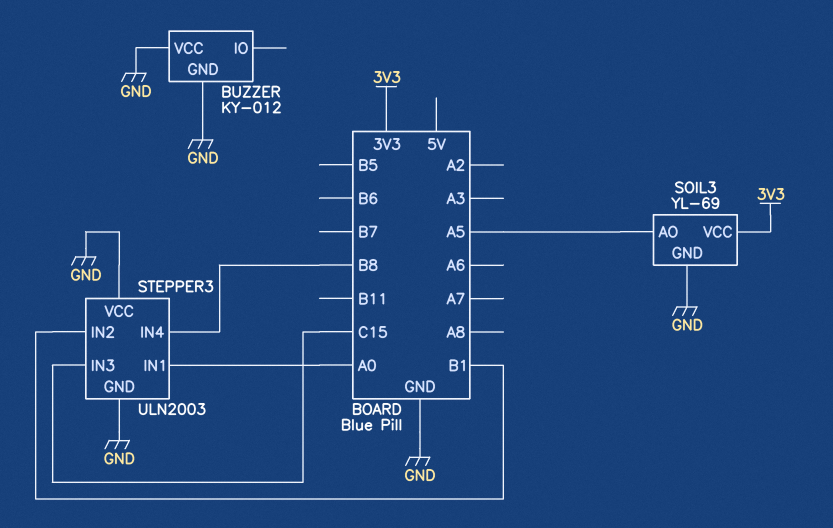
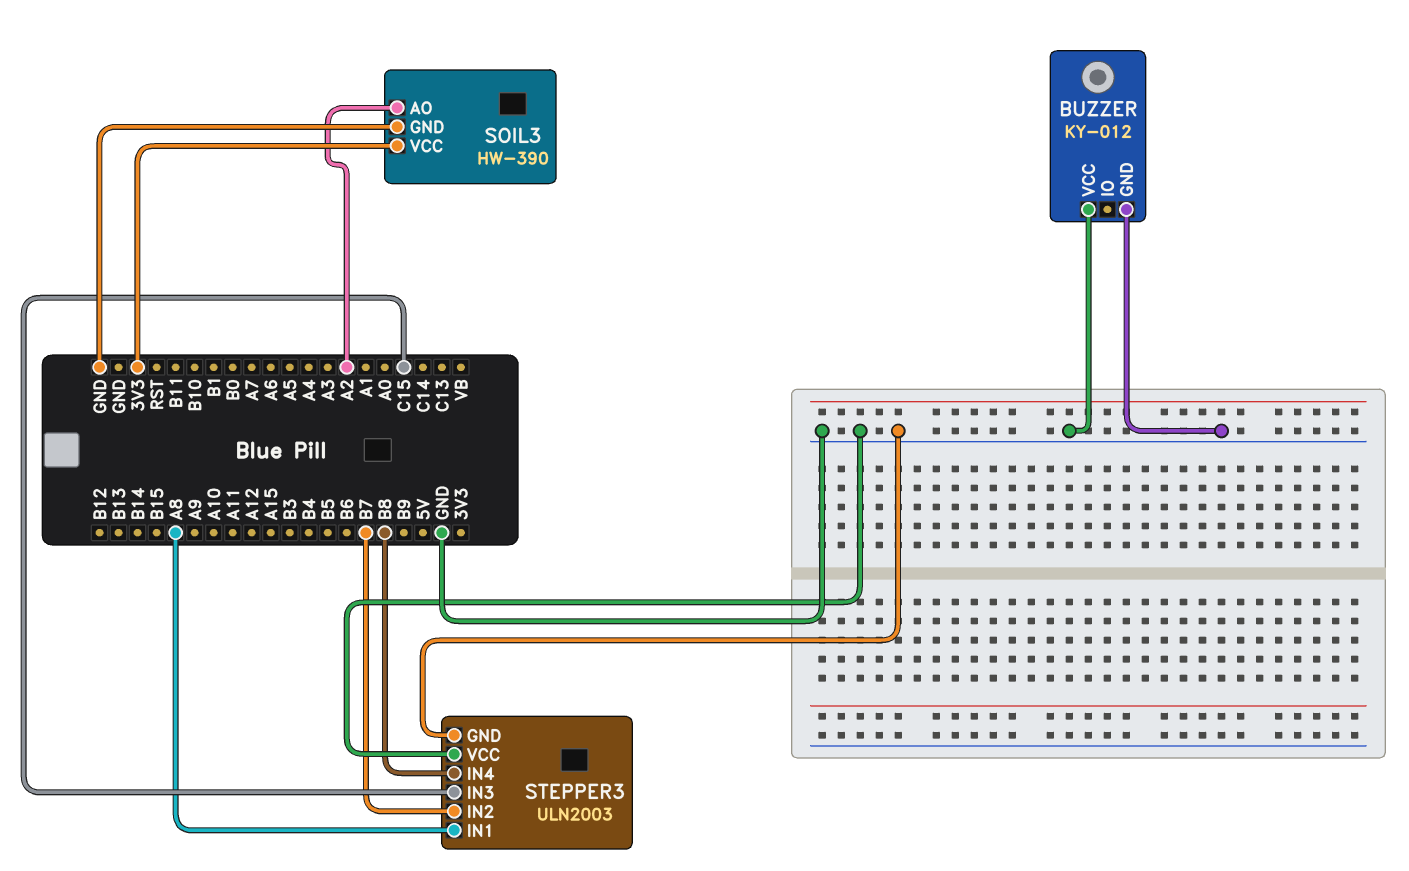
SOIL3: YL-69 -> HW-390
SOIL3 pin AO: A5 -> A2
STEPPER3 pin IN1: A0 -> A8
STEPPER3 pin IN2: B1 -> B7

